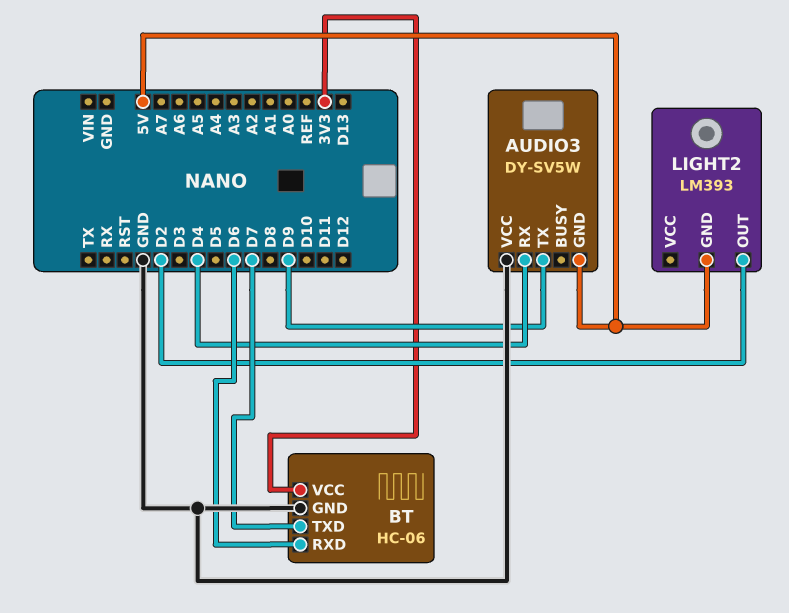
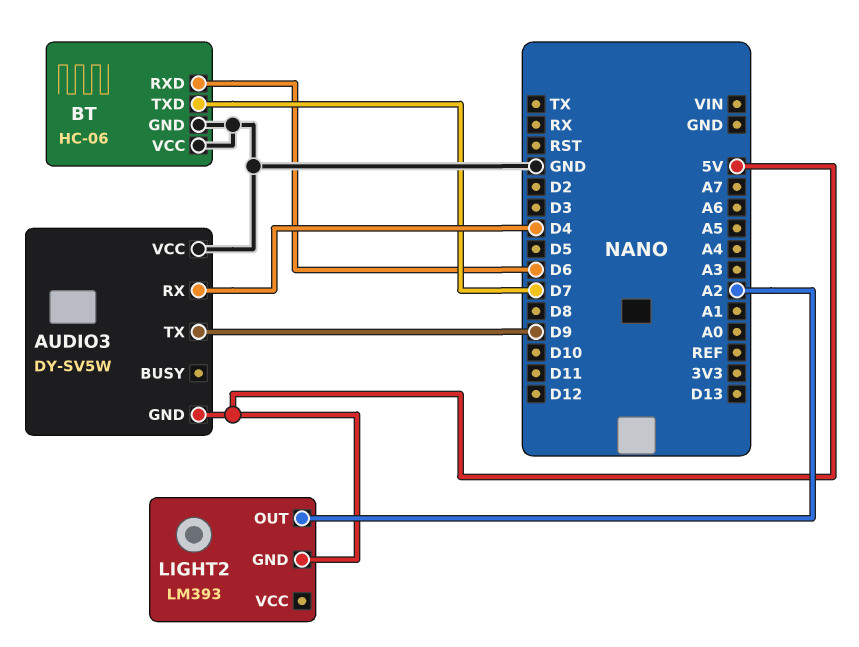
BT pin VCC: 3V3 -> GND
LIGHT2 pin OUT: D2 -> A2

